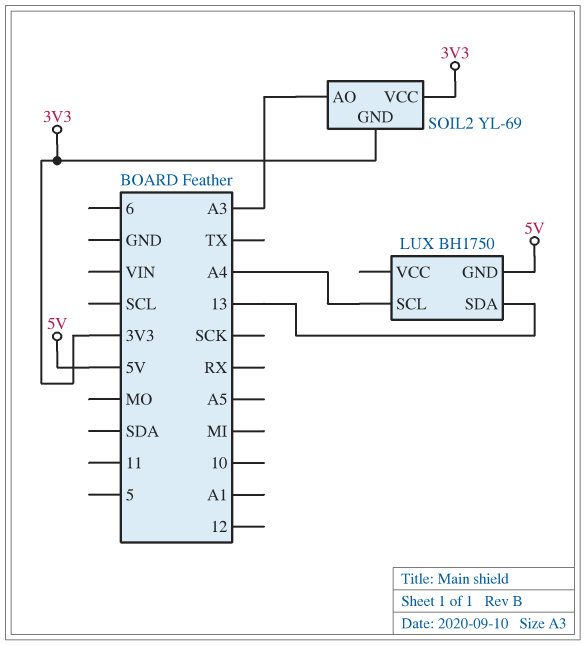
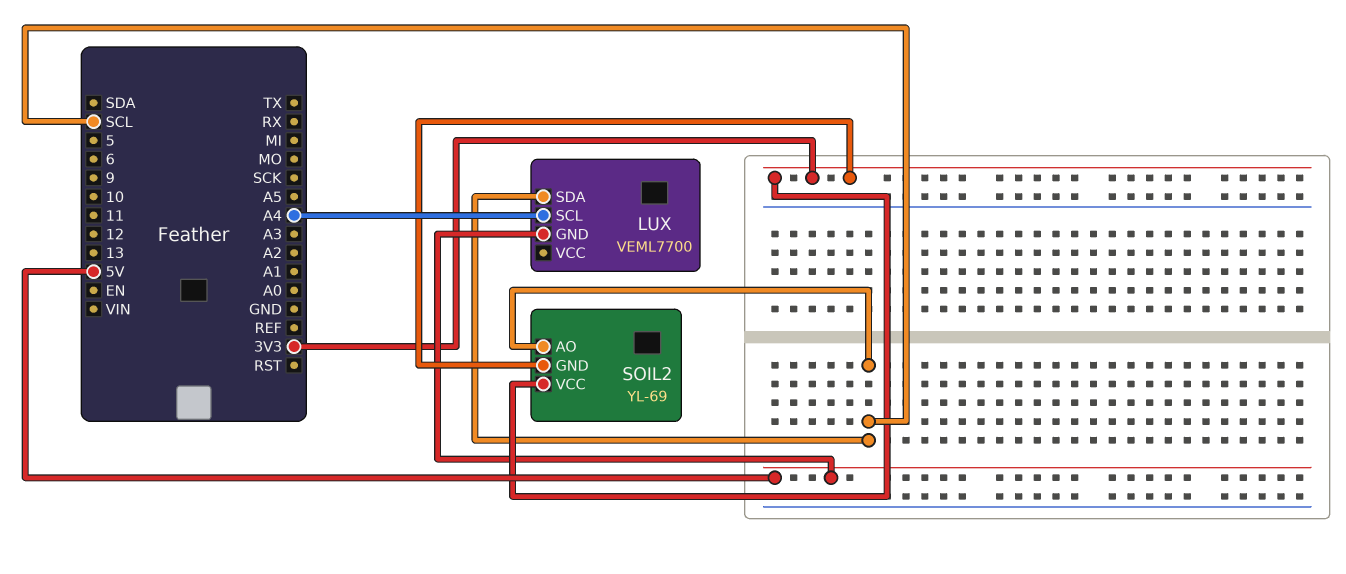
LUX: BH1750 -> VEML7700
LUX pin SDA: 13 -> SCL
SOIL2 pin AO: A3 -> SCL

